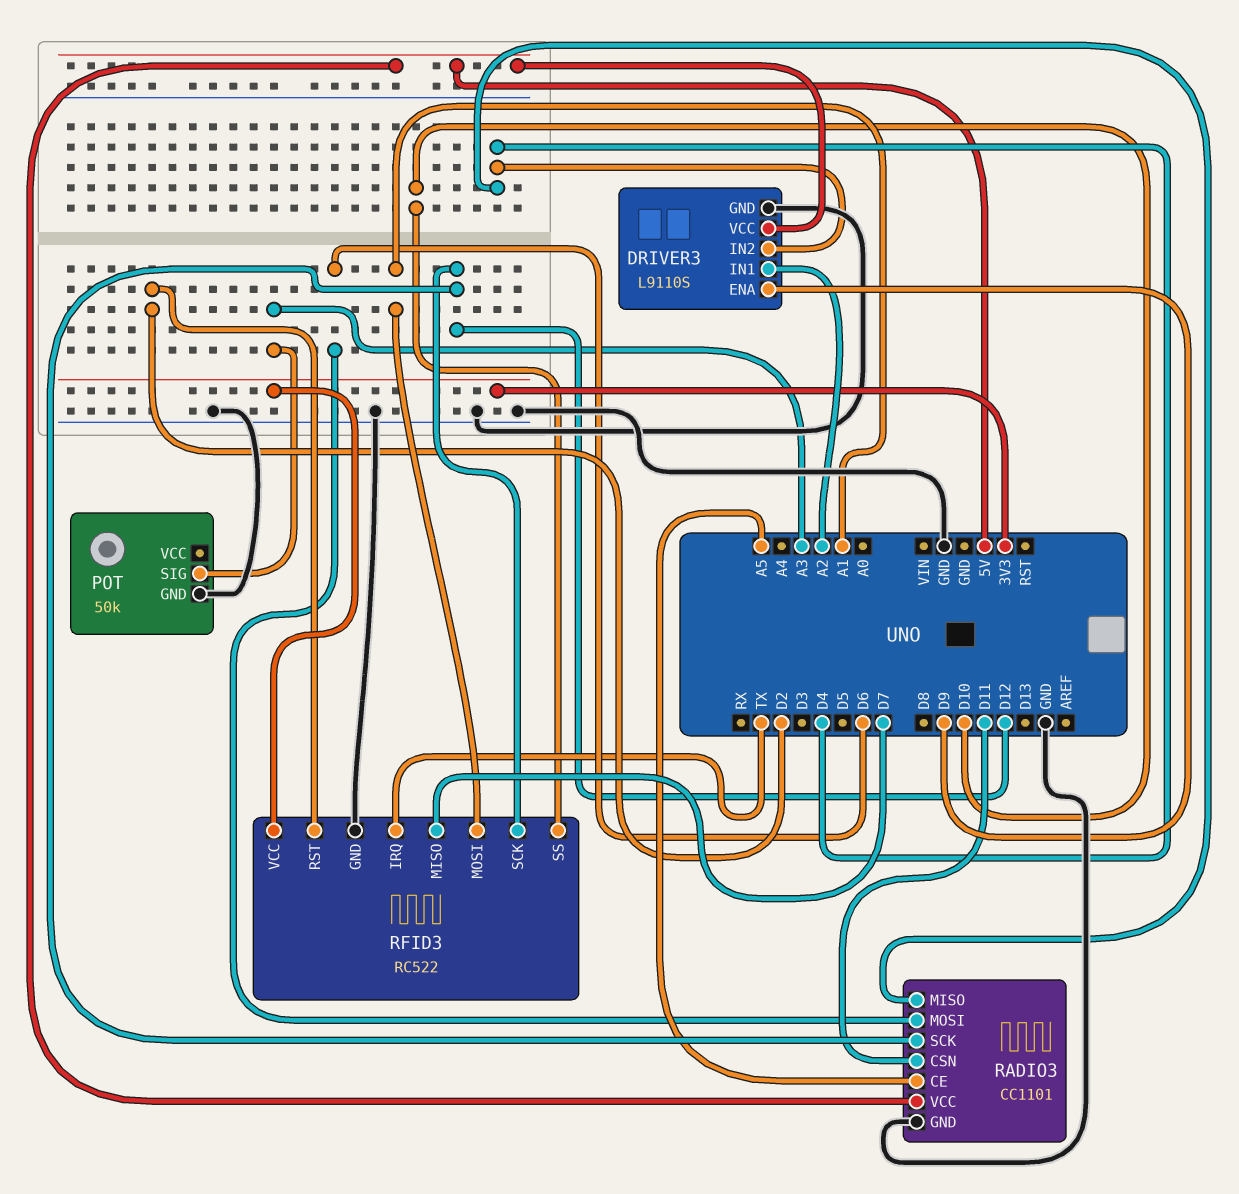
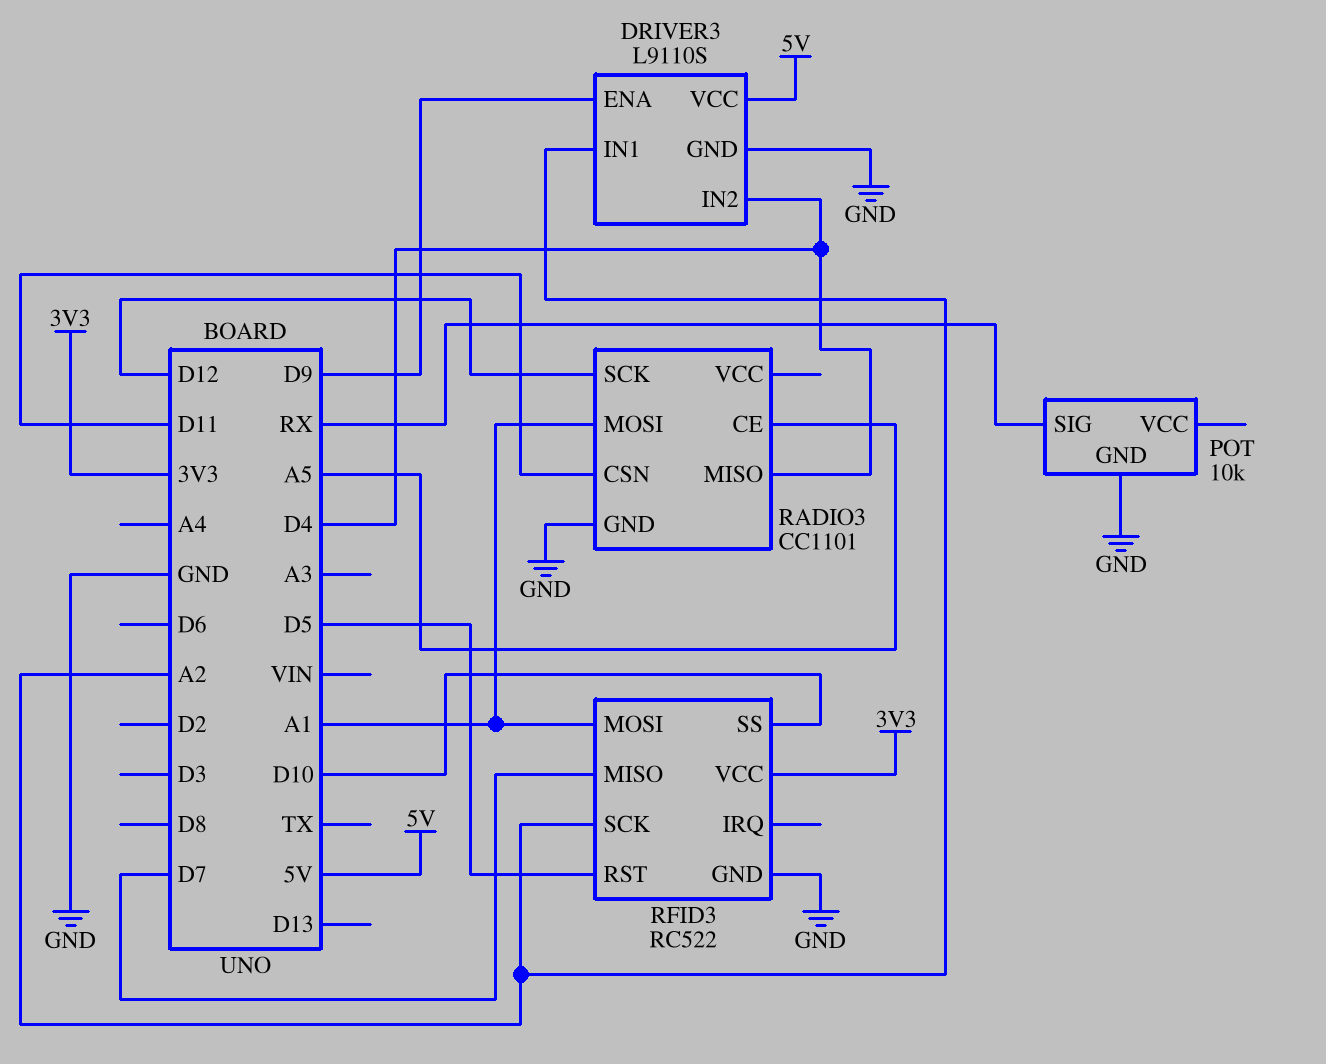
POT: 50k -> 10k
POT pin SIG: A3 -> RX
RADIO3 pin MOSI: D6 -> A1
RADIO3 pin VCC: 5V -> none
RFID3 pin IRQ: TX -> none
RFID3 pin RST: D2 -> D5
RFID3 pin SCK: D12 -> A2

